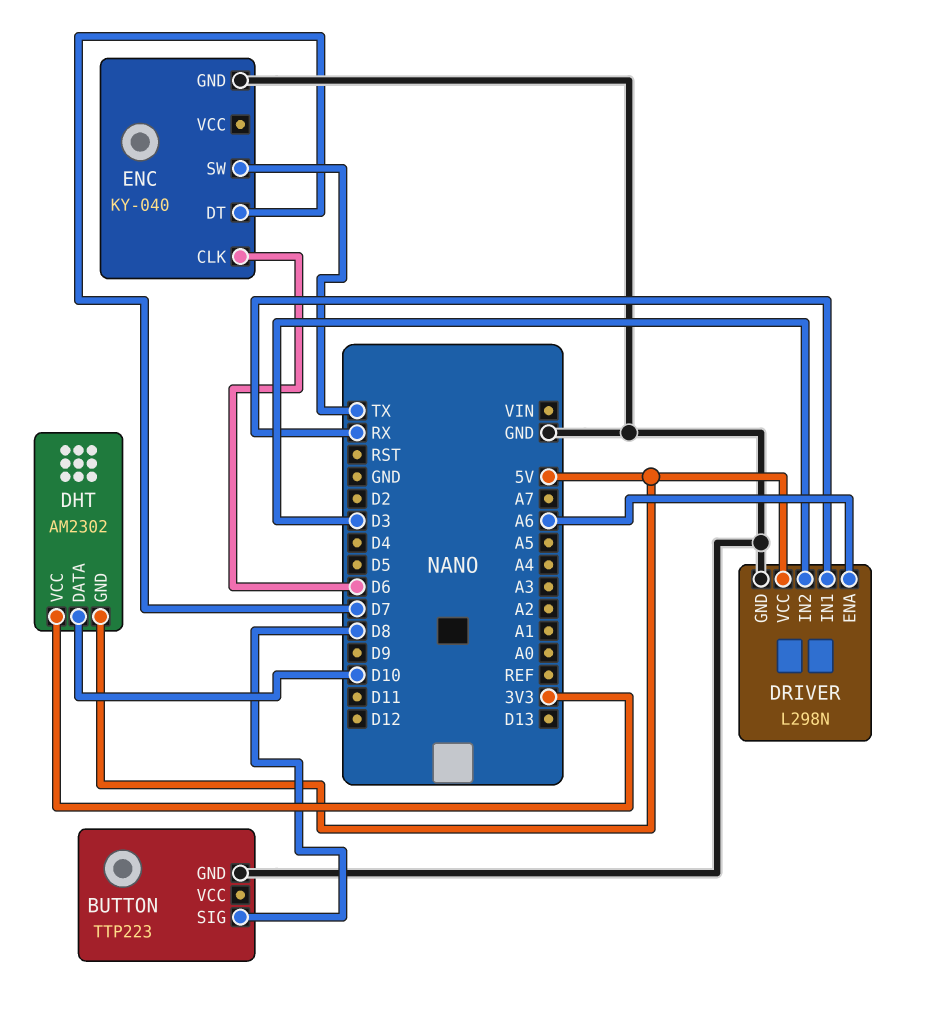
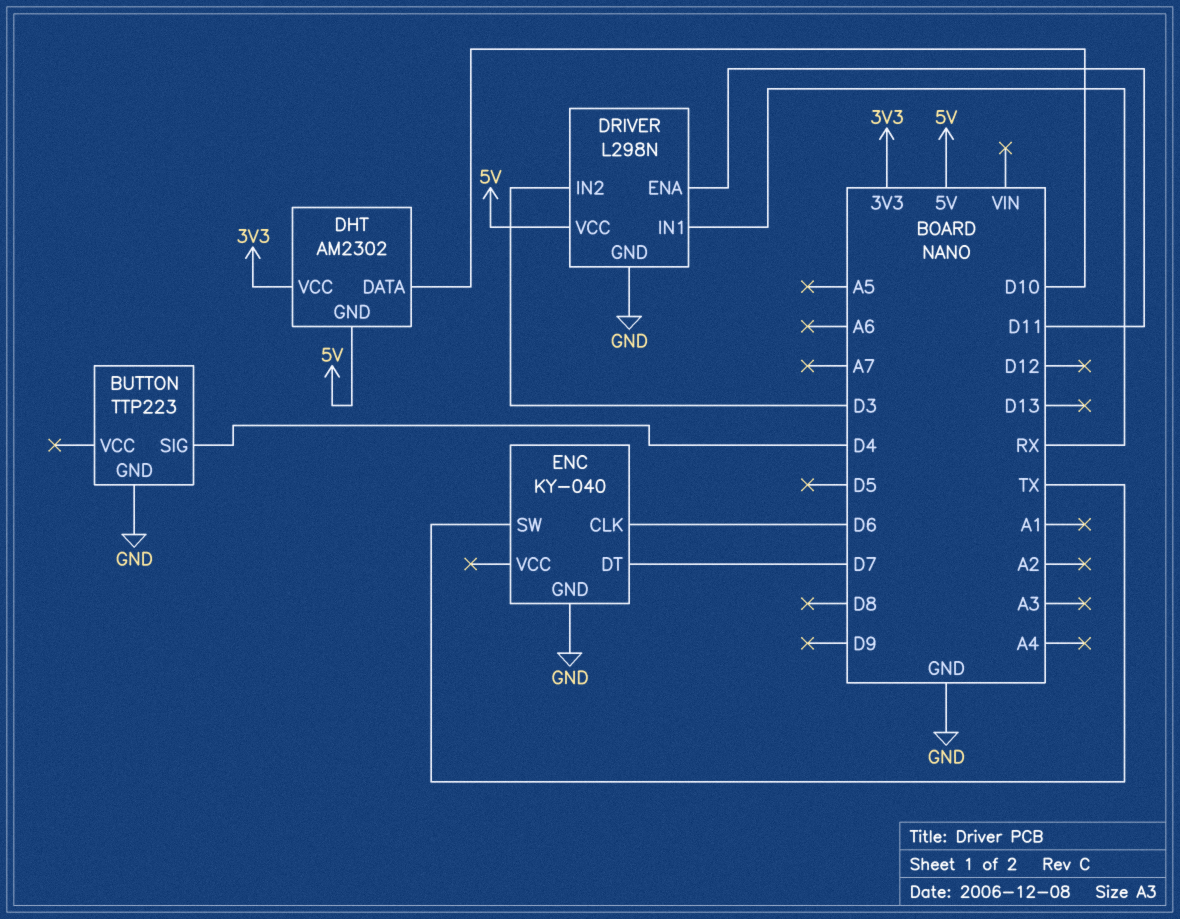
BUTTON pin SIG: D8 -> D4
DRIVER pin ENA: A6 -> D11

